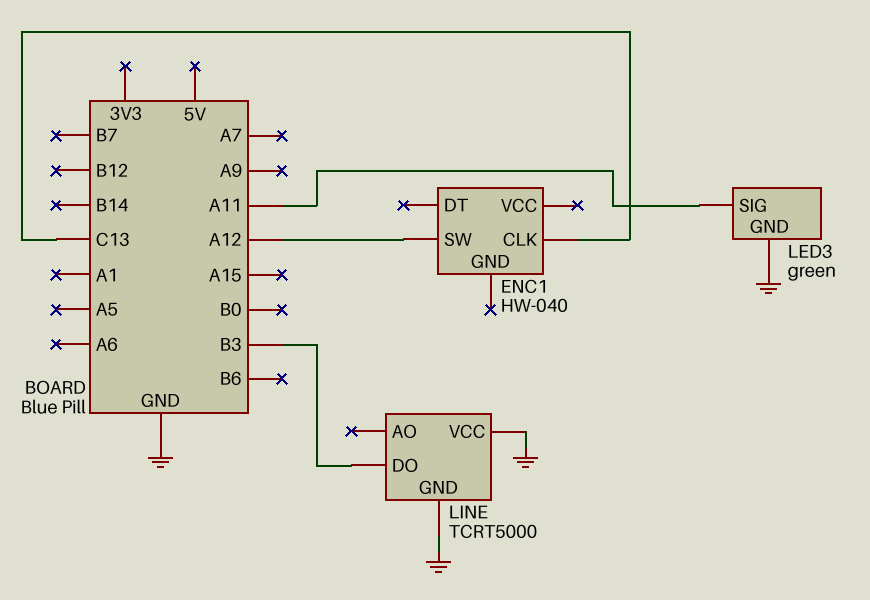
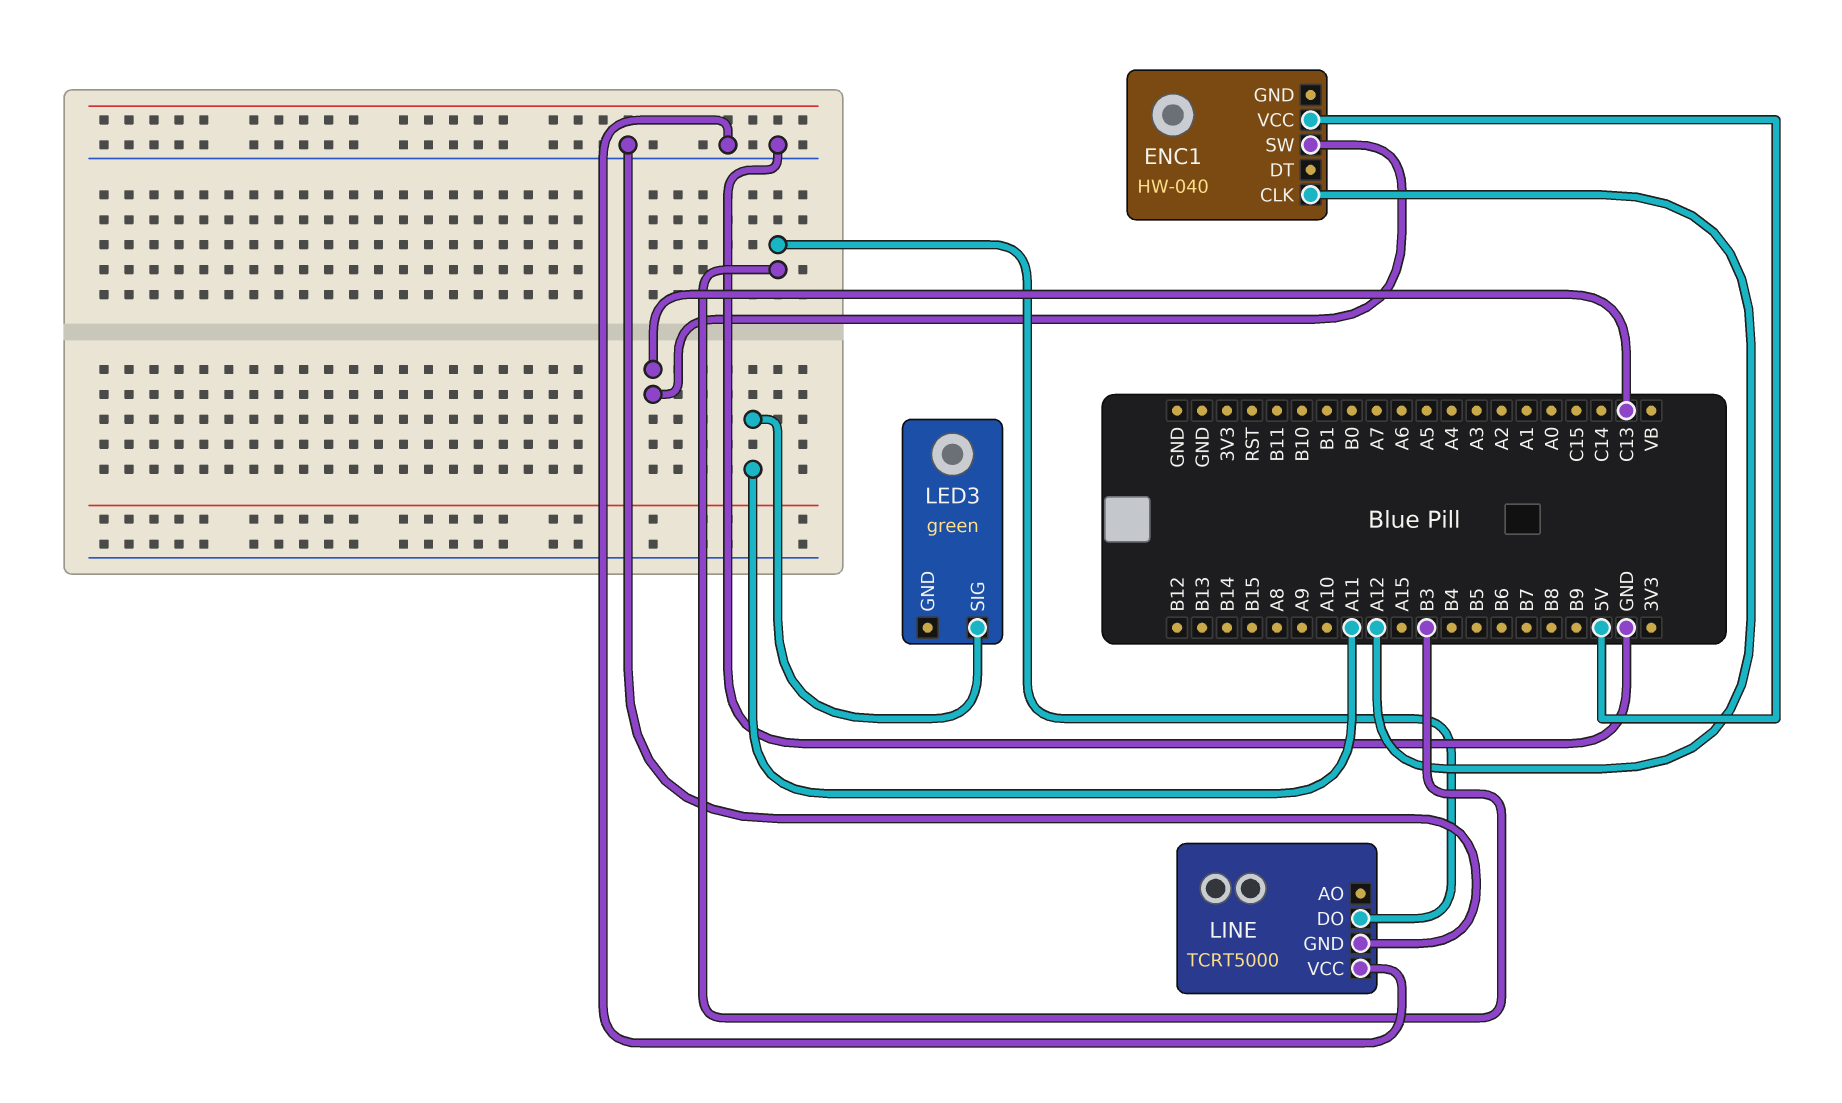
ENC1 pin CLK: C13 -> A12
ENC1 pin SW: A12 -> C13
ENC1 pin VCC: none -> 5V
LED3 pin GND: GND -> none

